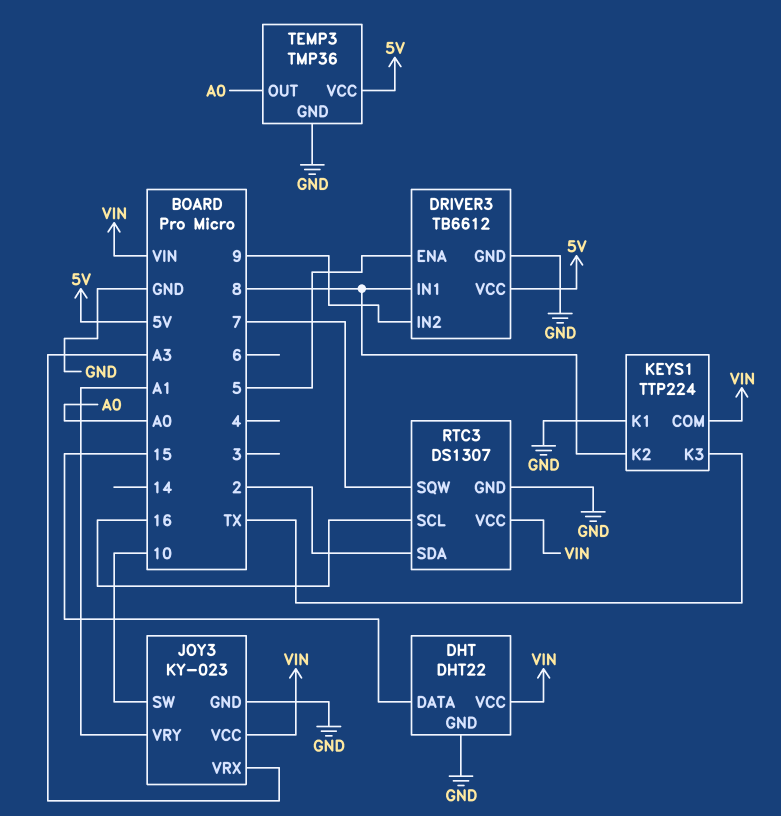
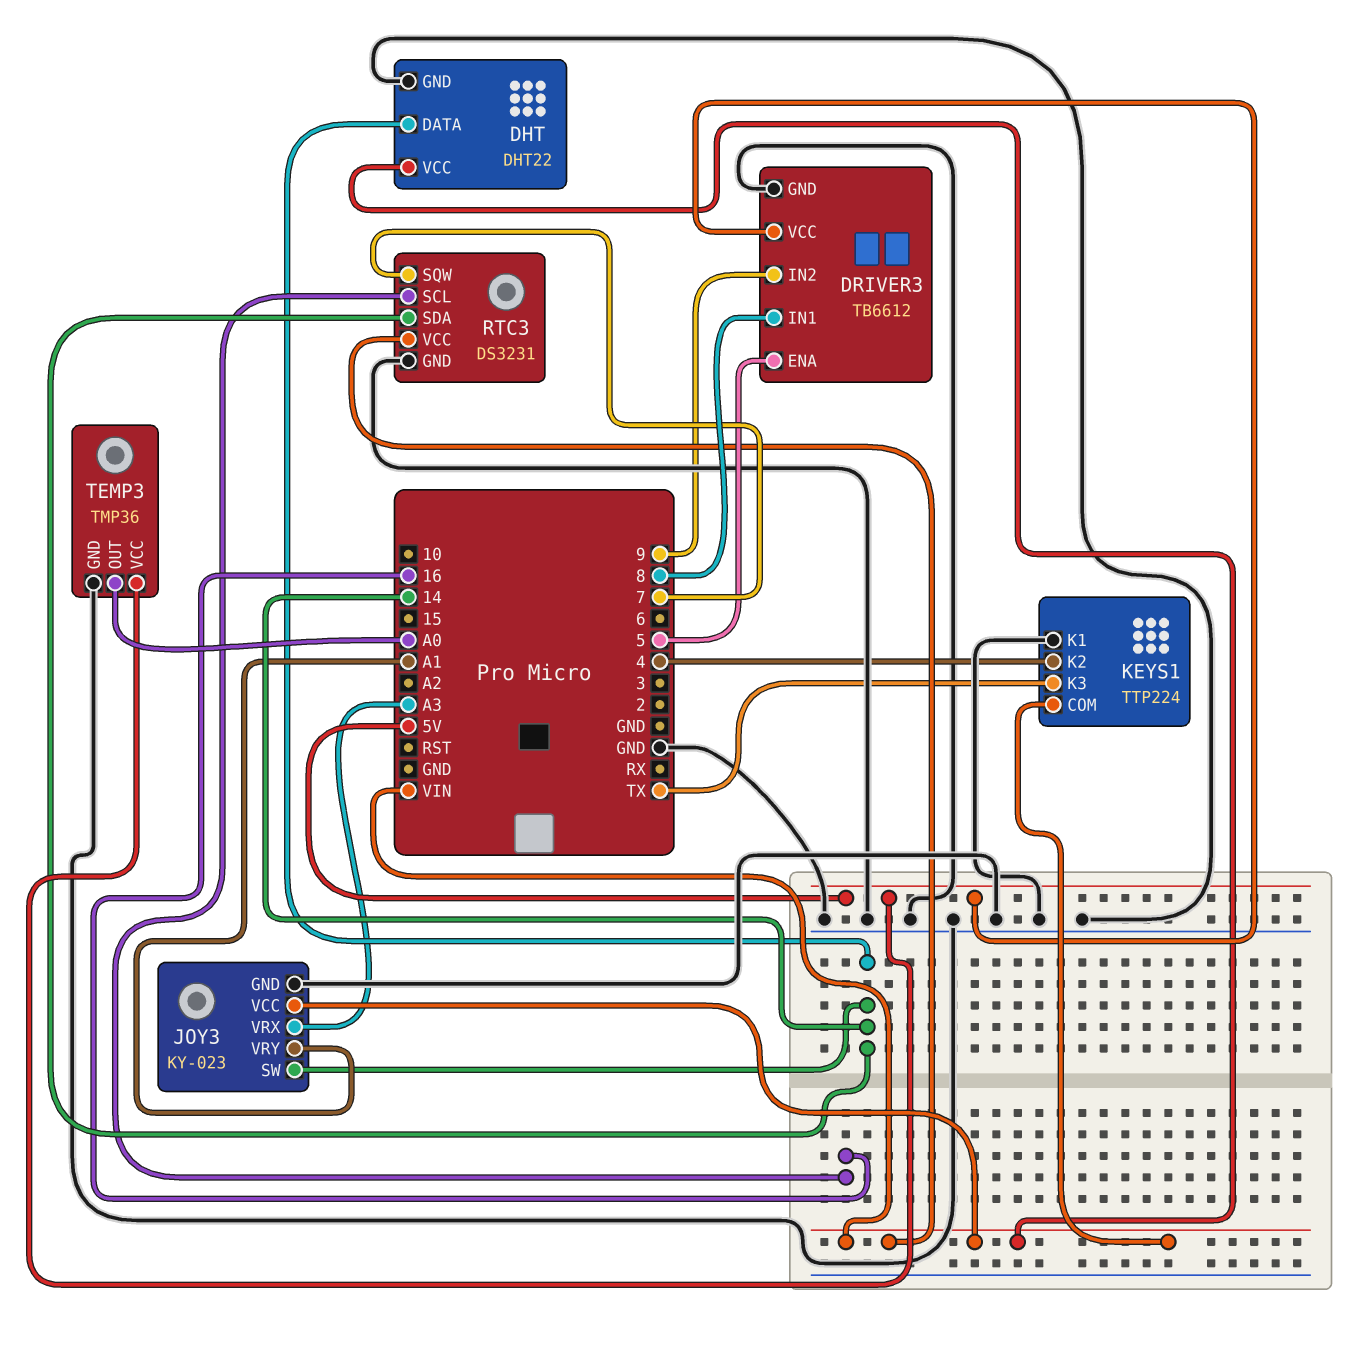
DHT pin DATA: 15 -> 14
JOY3 pin SW: 10 -> 14
KEYS1 pin K2: 8 -> 4
RTC3: DS1307 -> DS3231
RTC3 pin SDA: 2 -> 14

